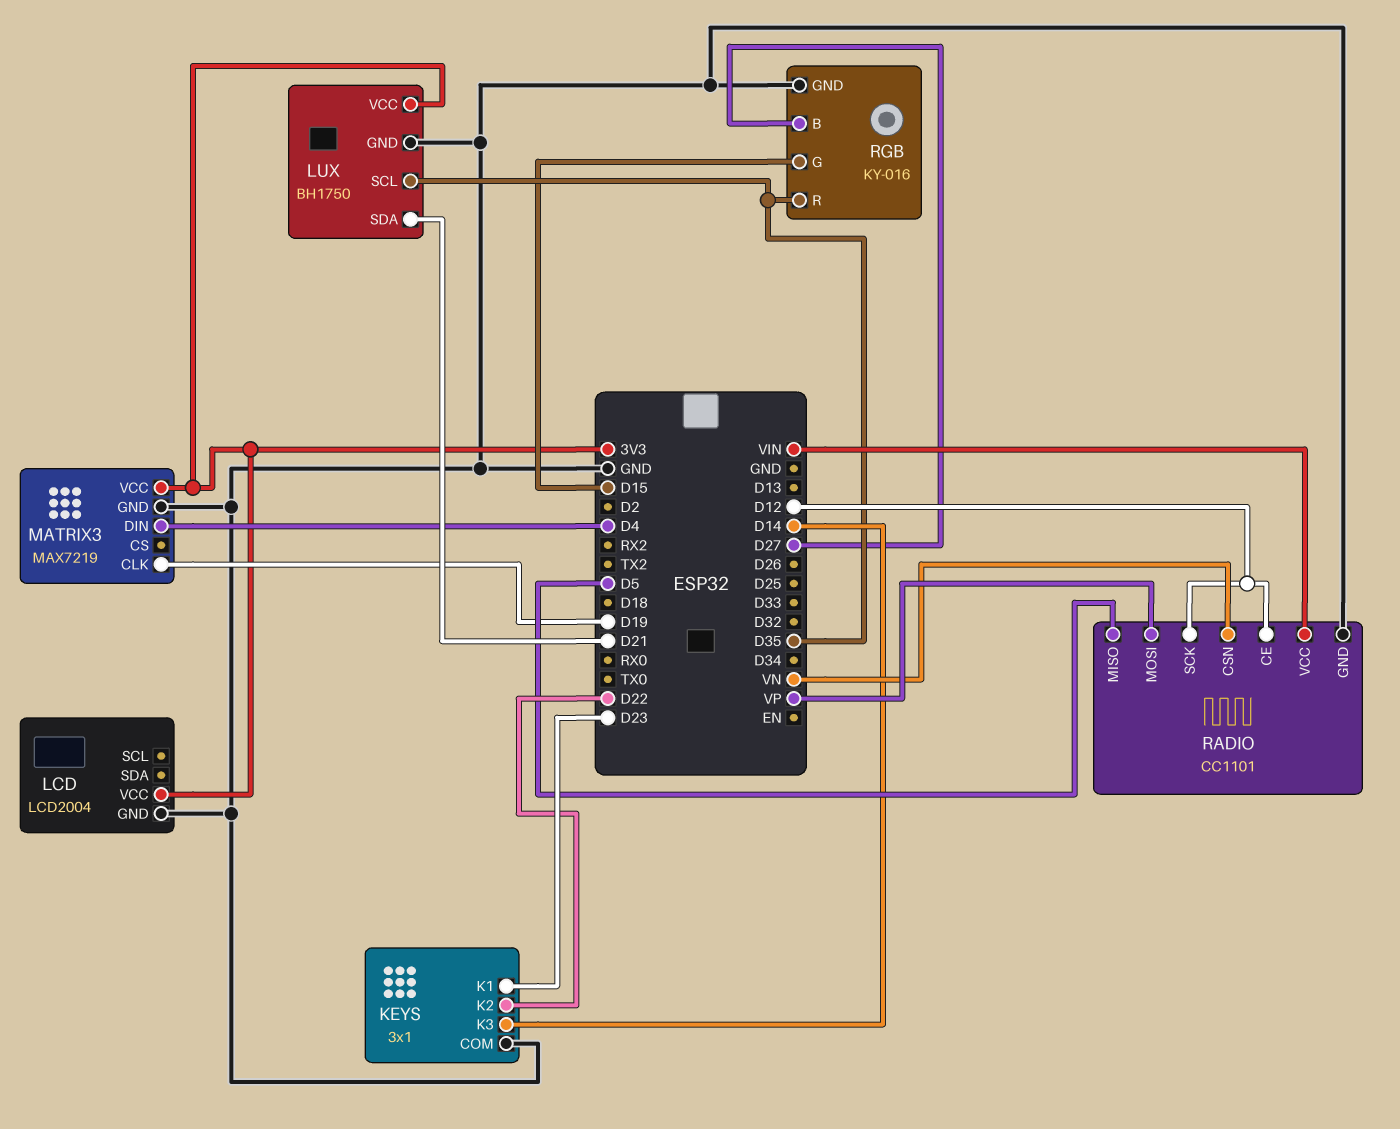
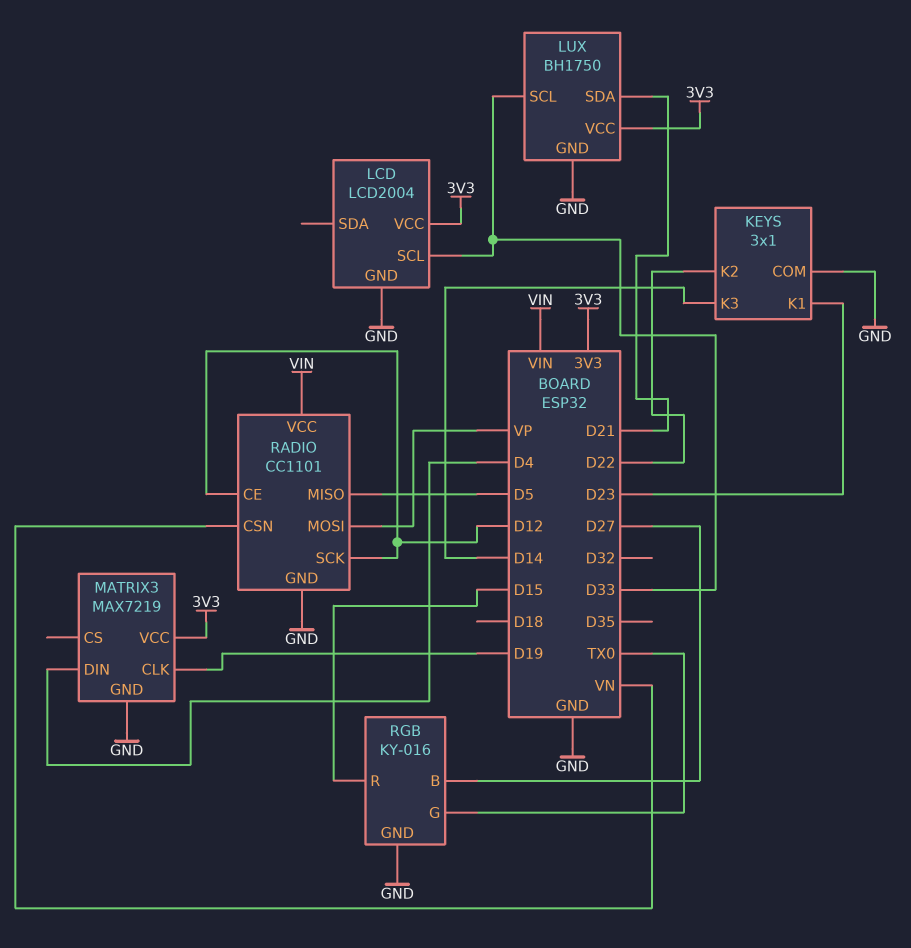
LCD pin SCL: none -> D33
LUX pin SCL: D35 -> D33
RGB pin G: D15 -> TX0
RGB pin R: D35 -> D15

